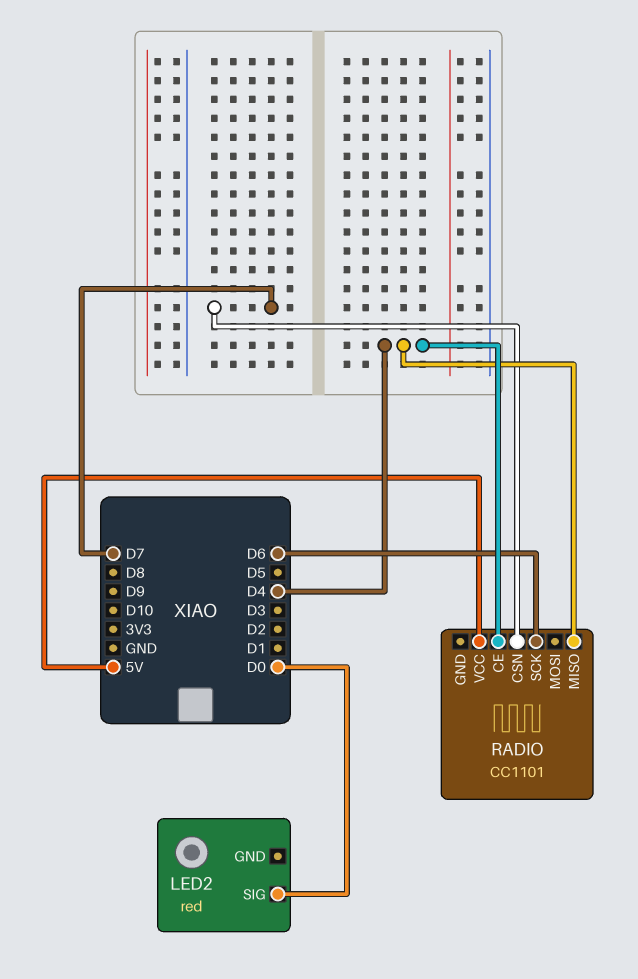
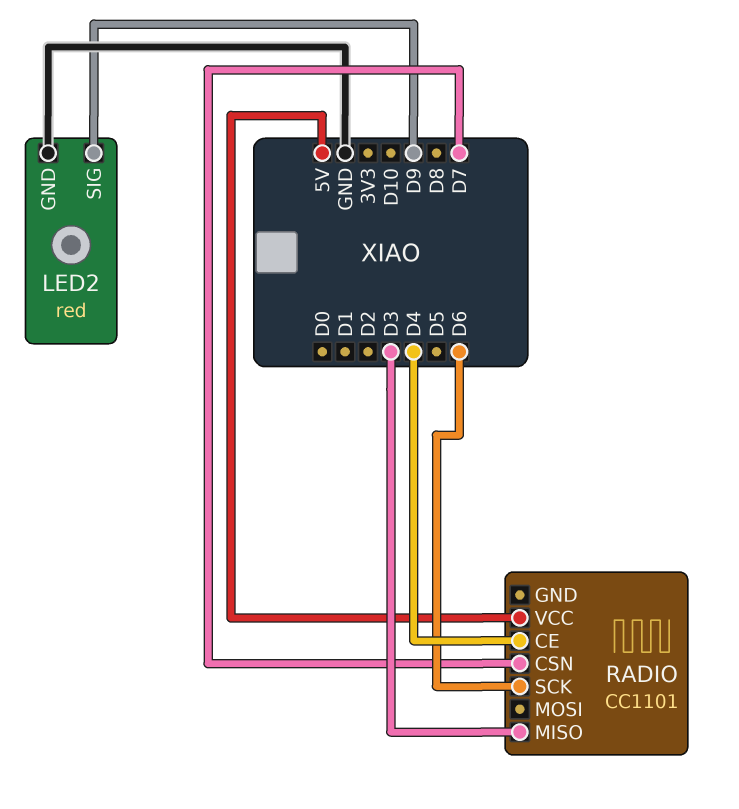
LED2 pin GND: none -> GND
LED2 pin SIG: D0 -> D9
RADIO pin MISO: D4 -> D3

